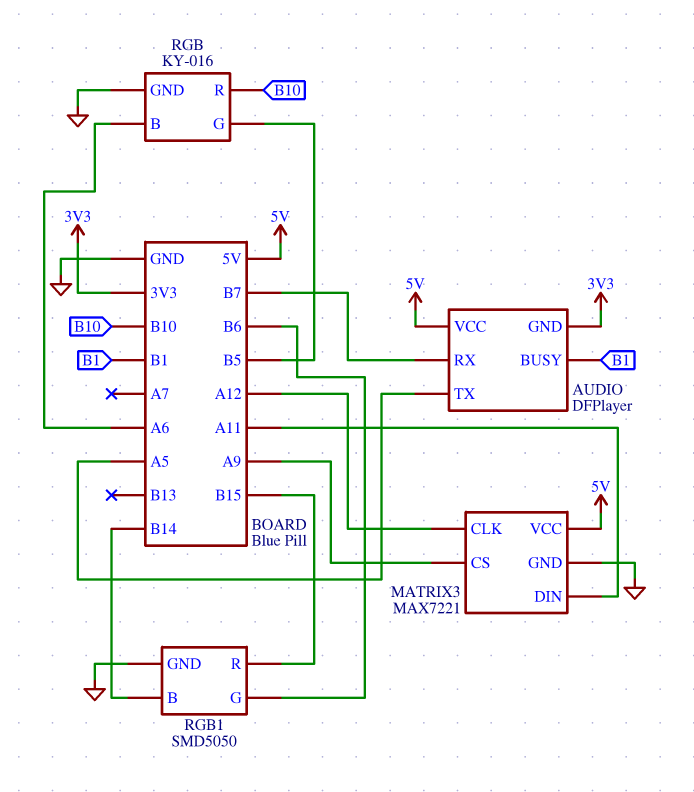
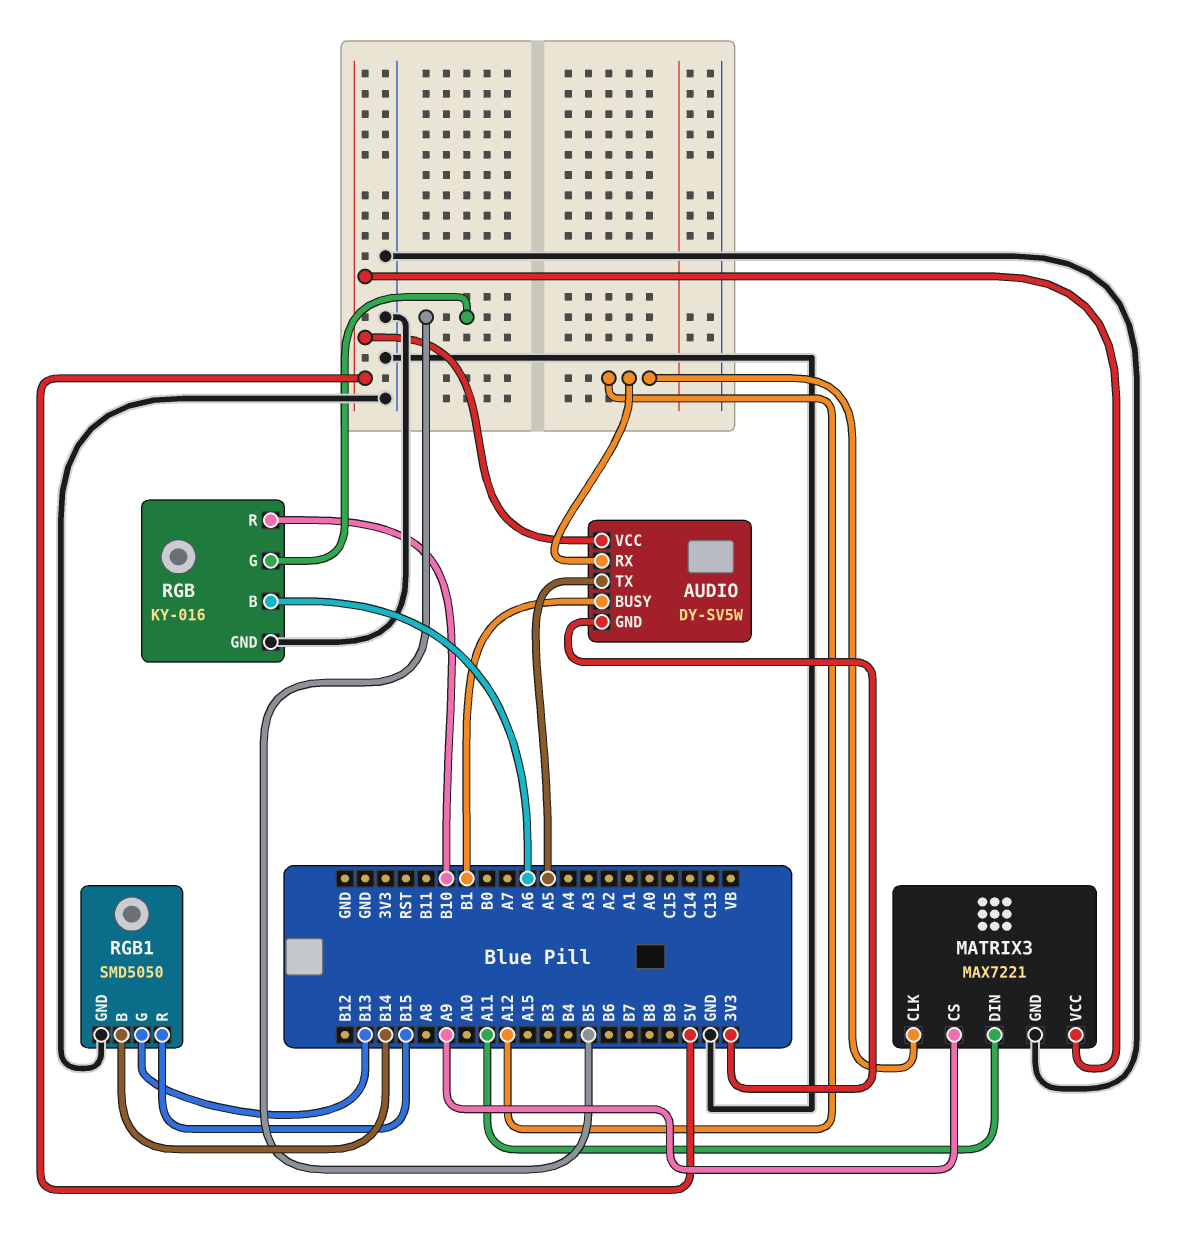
AUDIO: DFPlayer -> DY-SV5W
AUDIO pin RX: B7 -> A12
RGB1 pin G: B6 -> B13

